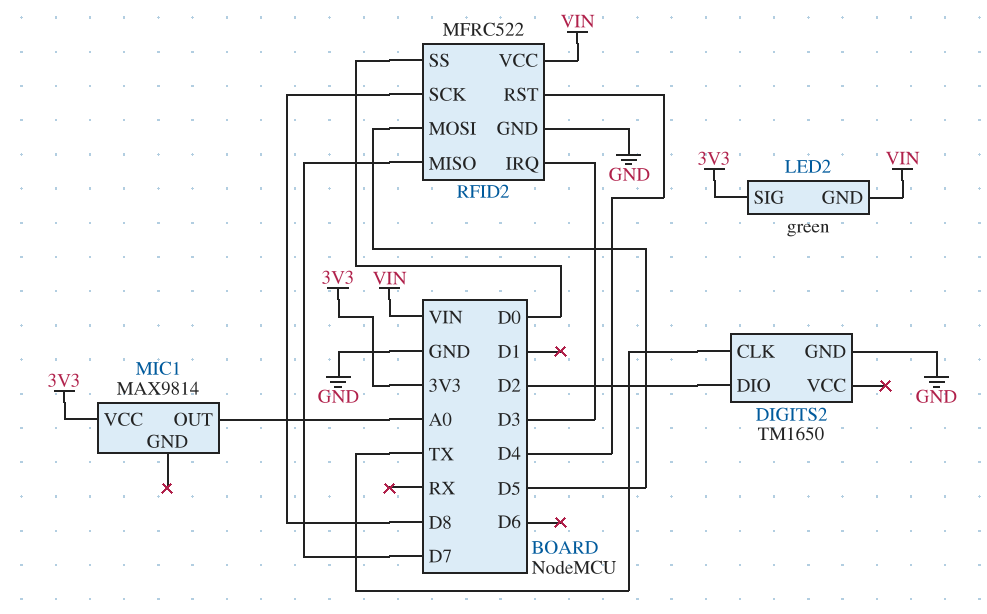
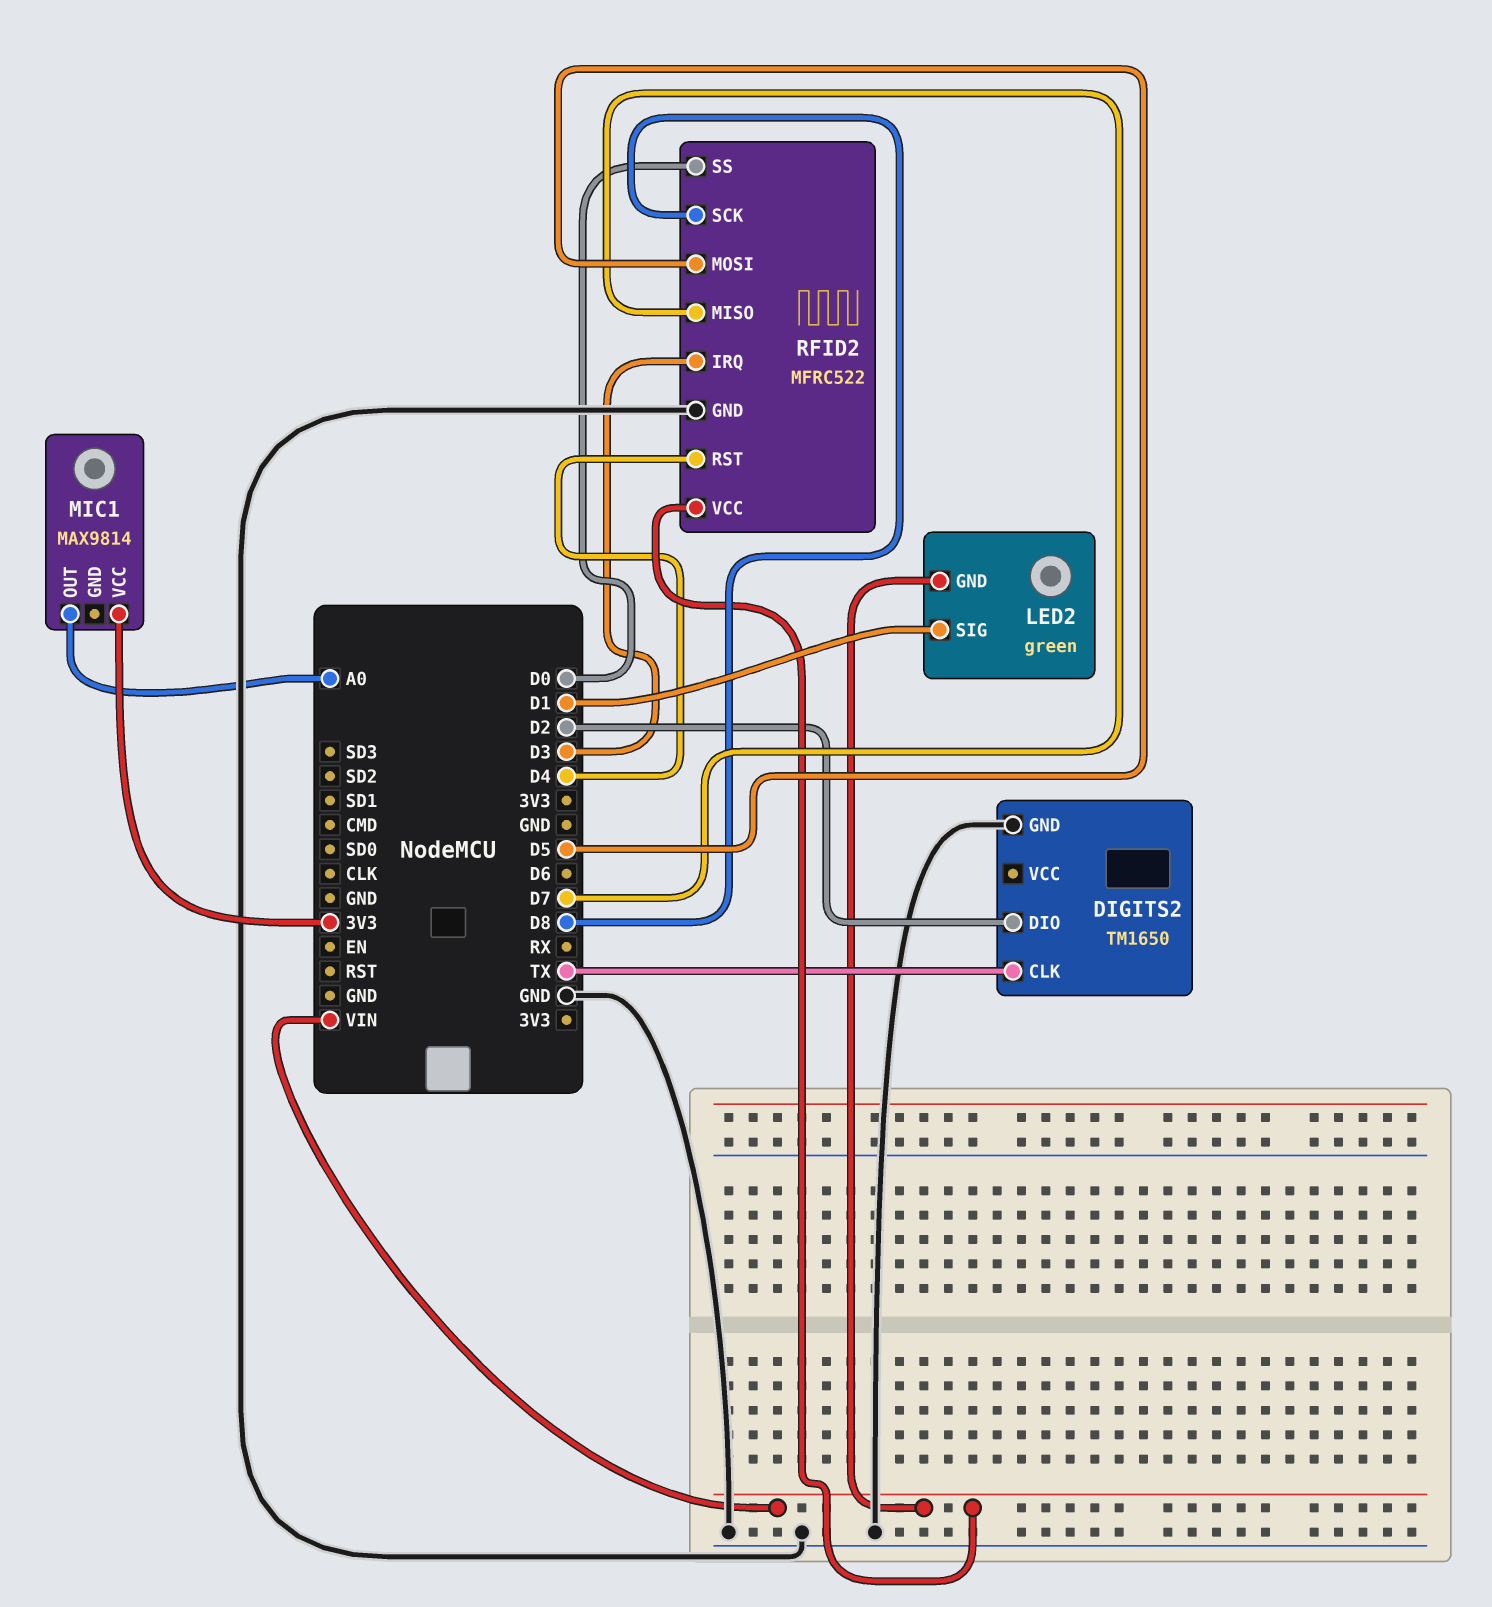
LED2 pin SIG: 3V3 -> D1

